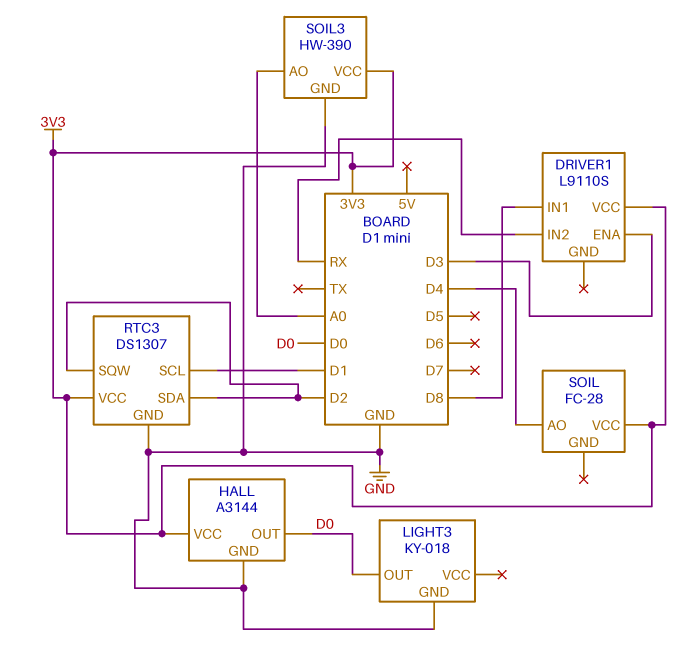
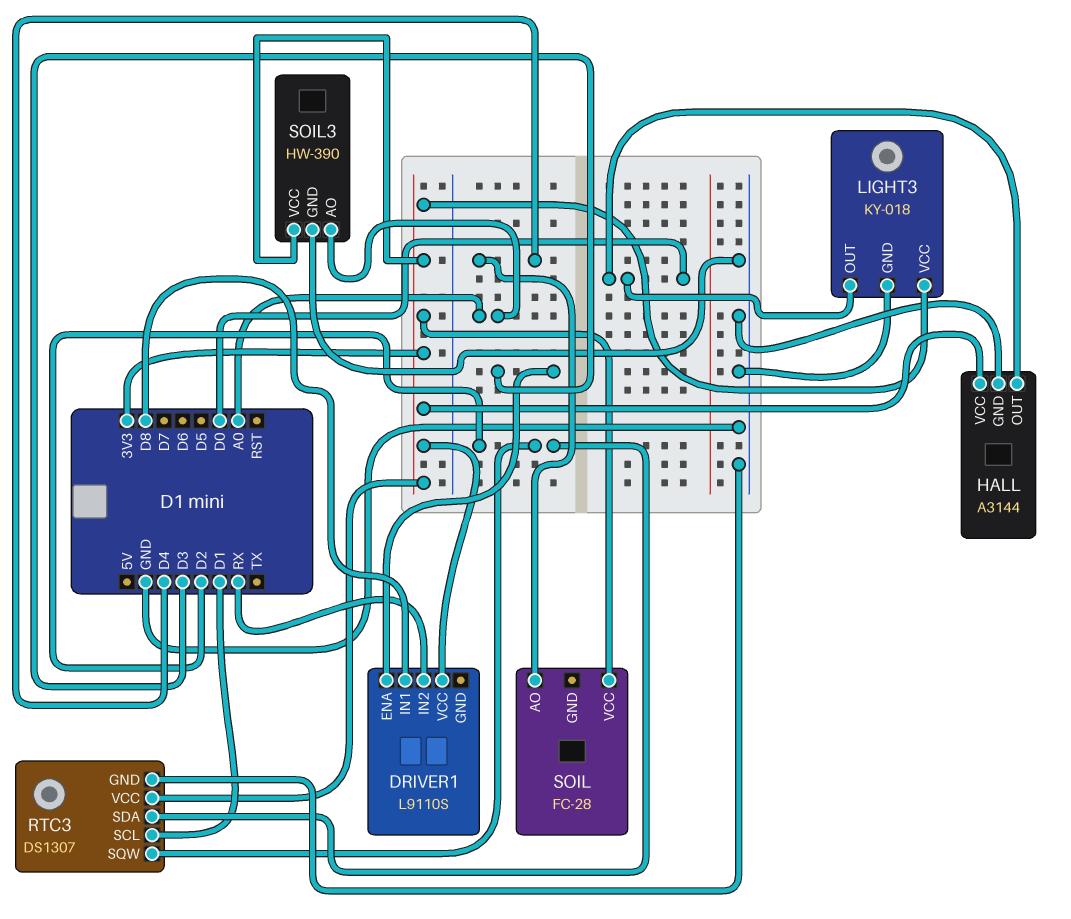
LIGHT3 pin VCC: none -> 3V3

